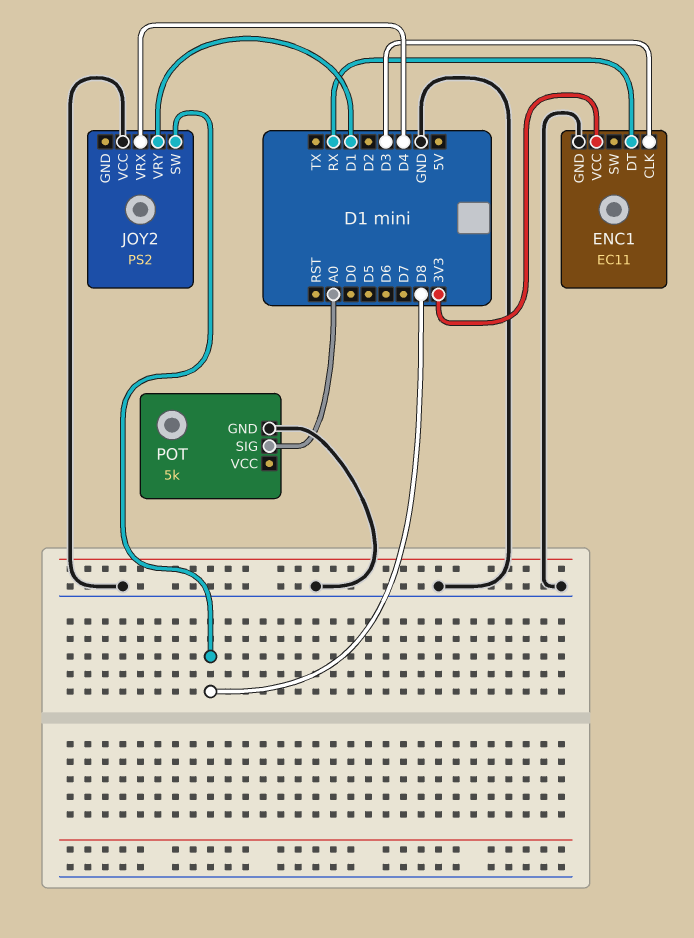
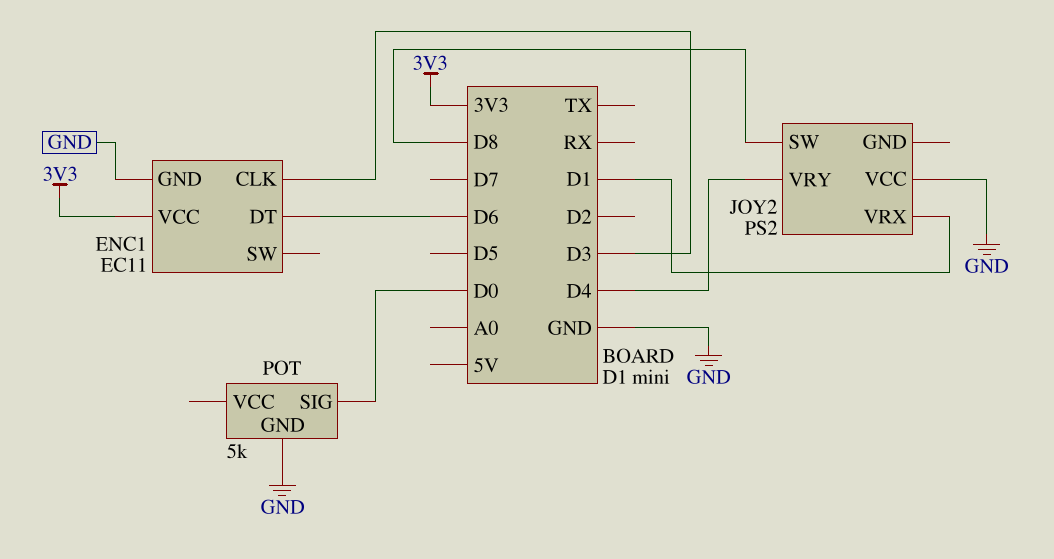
ENC1 pin DT: RX -> D6
JOY2 pin VRX: D4 -> D1
JOY2 pin VRY: D1 -> D4
POT pin SIG: A0 -> D0

